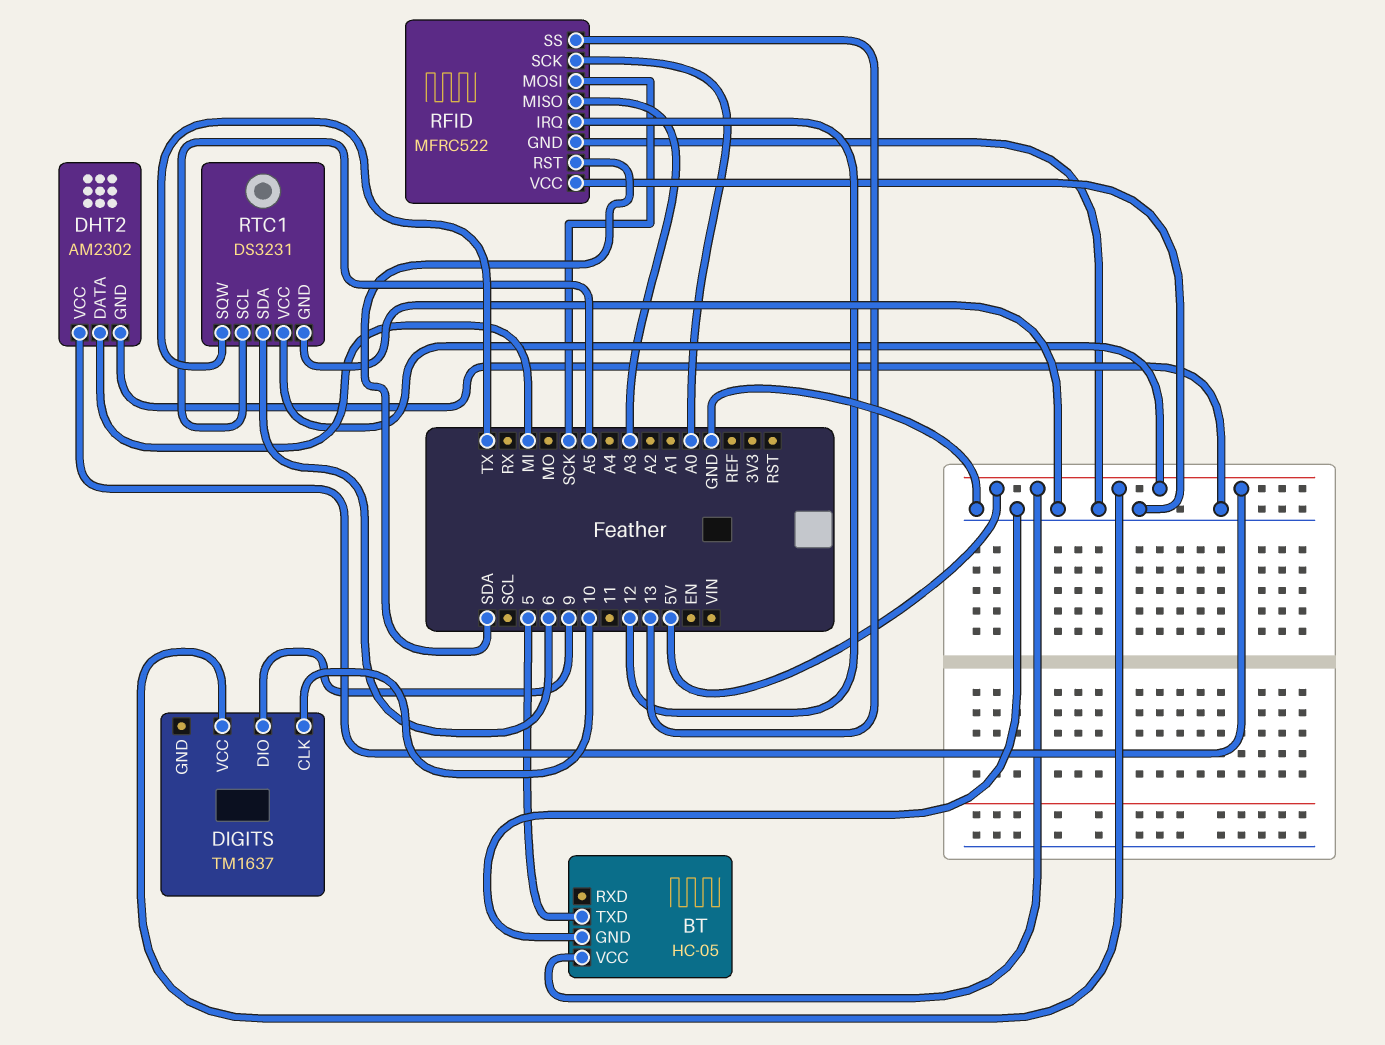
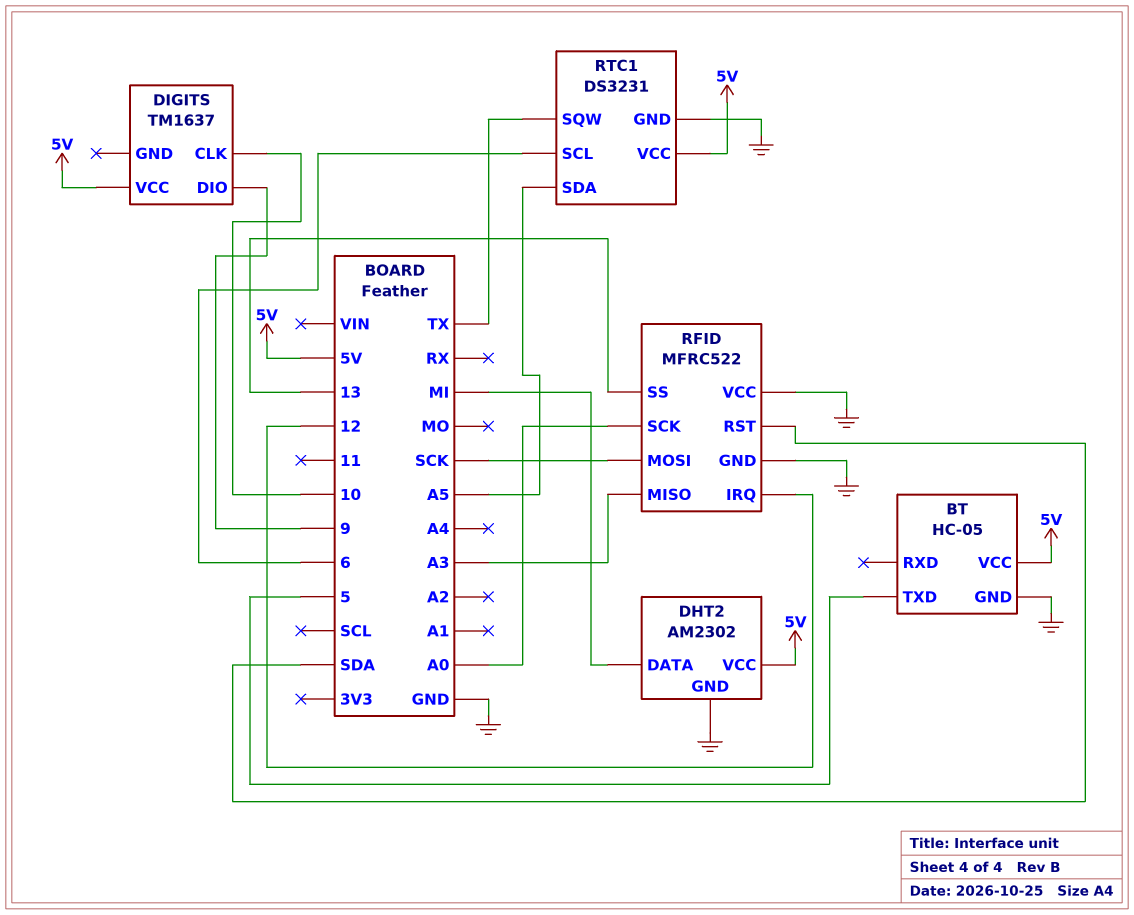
RTC1 pin SCL: A5 -> 6
RTC1 pin SDA: 6 -> A5

